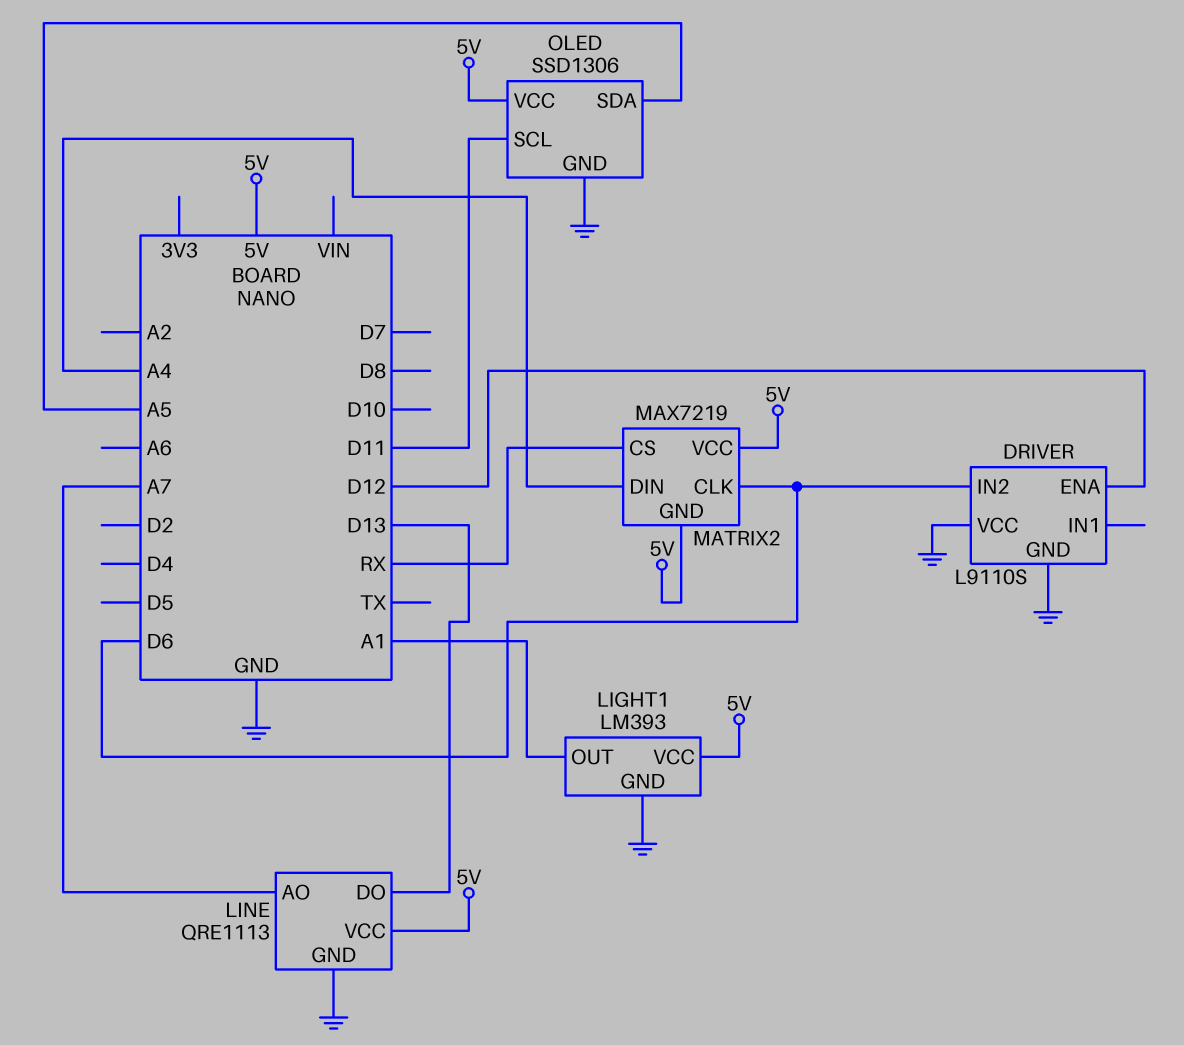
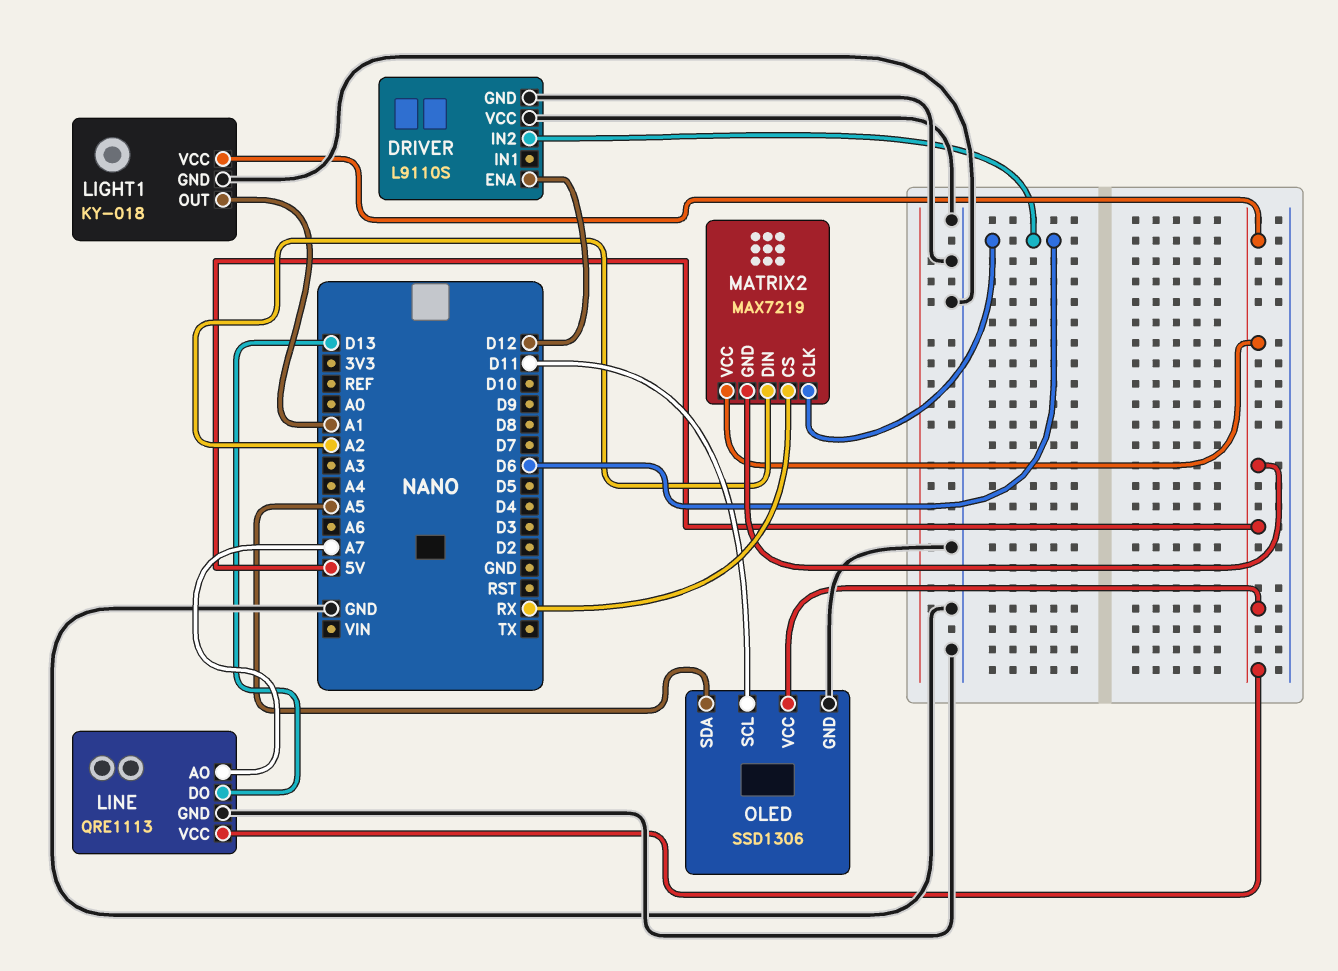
LIGHT1: LM393 -> KY-018
MATRIX2 pin DIN: A4 -> A2

